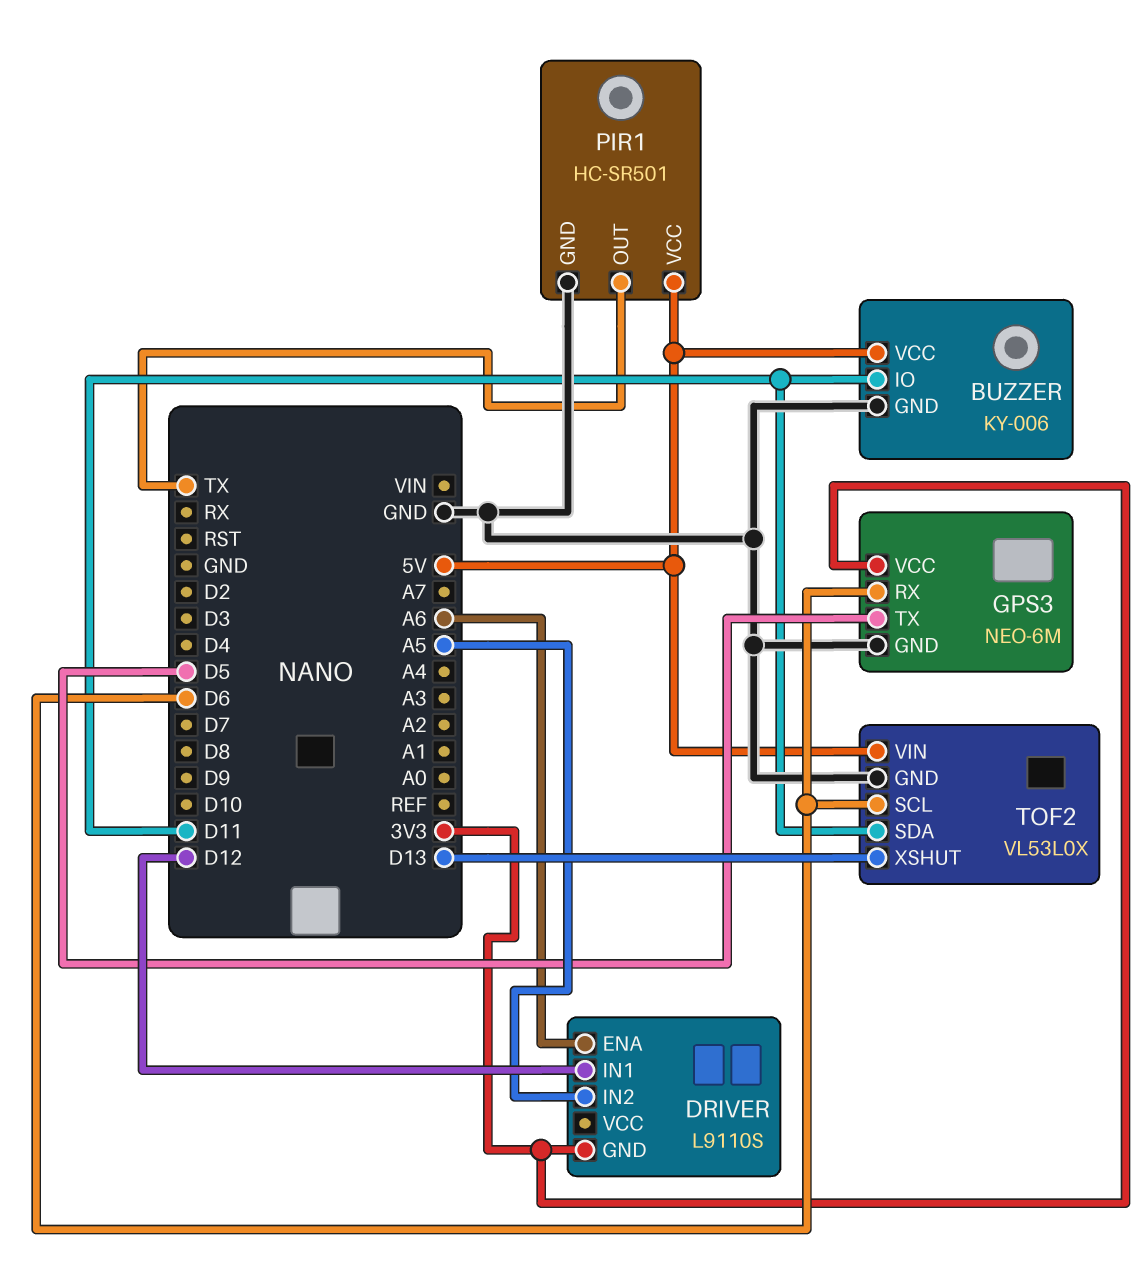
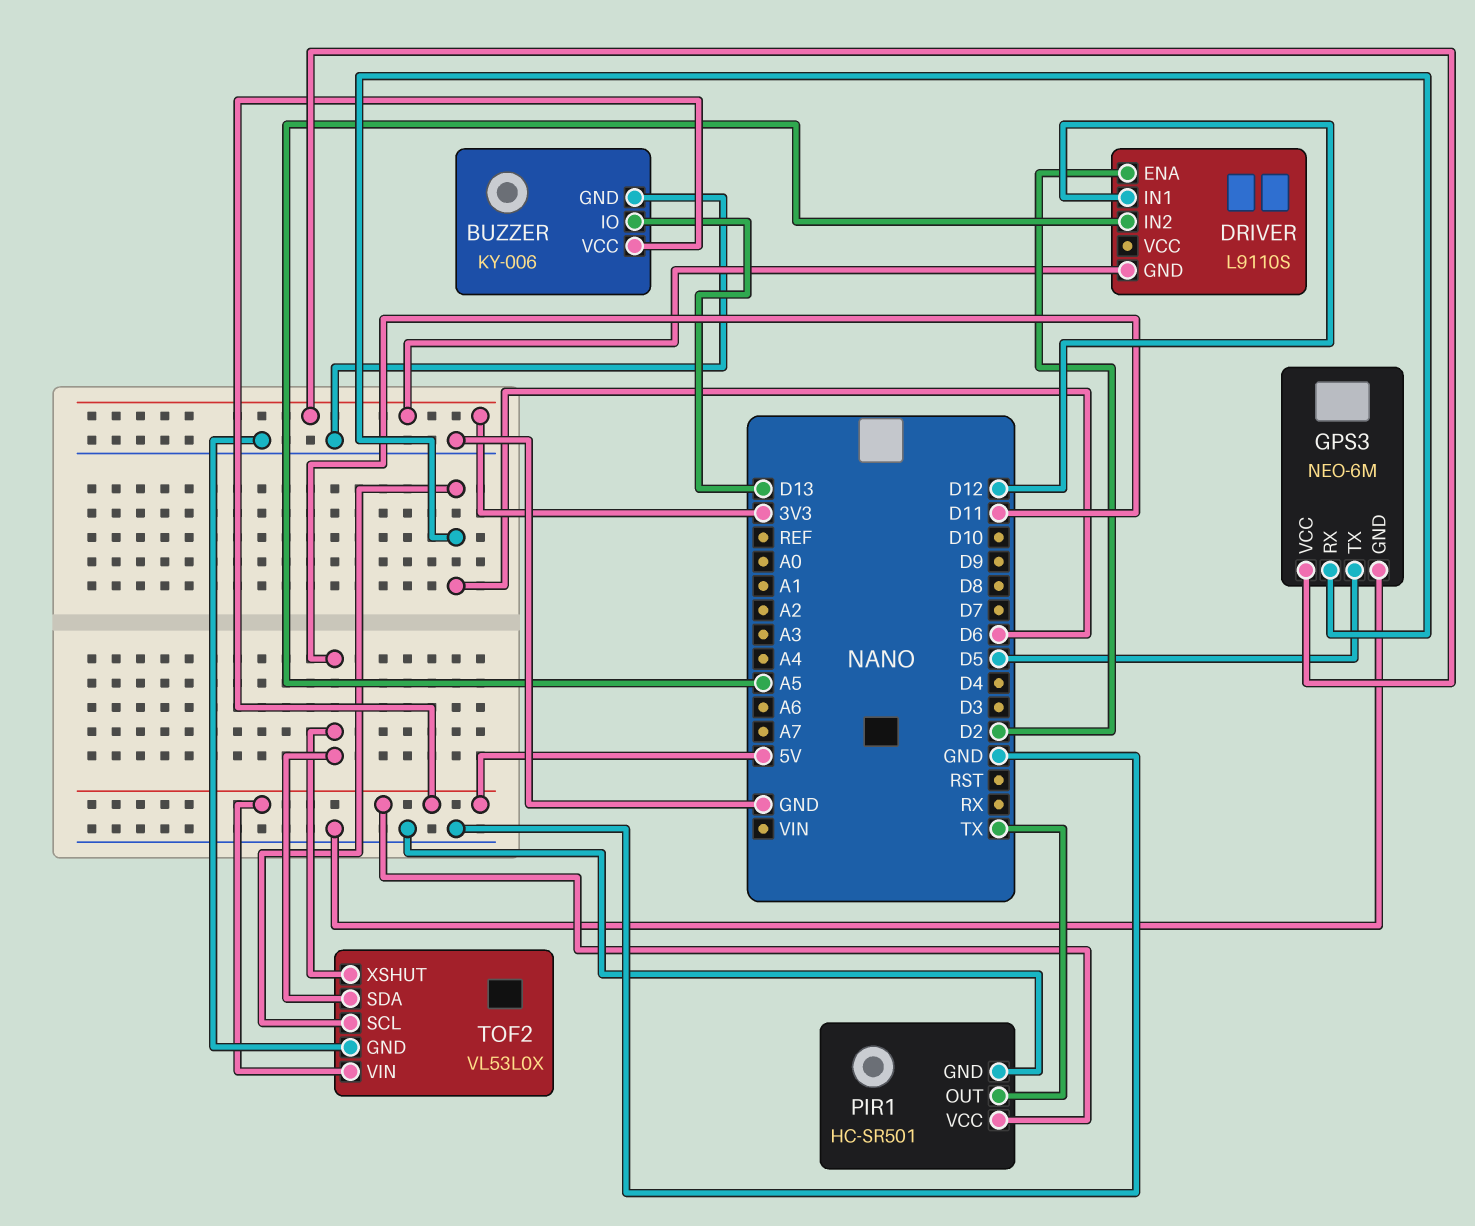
BUZZER pin IO: D11 -> D13
DRIVER pin ENA: A6 -> D2
TOF2 pin XSHUT: D13 -> D11

